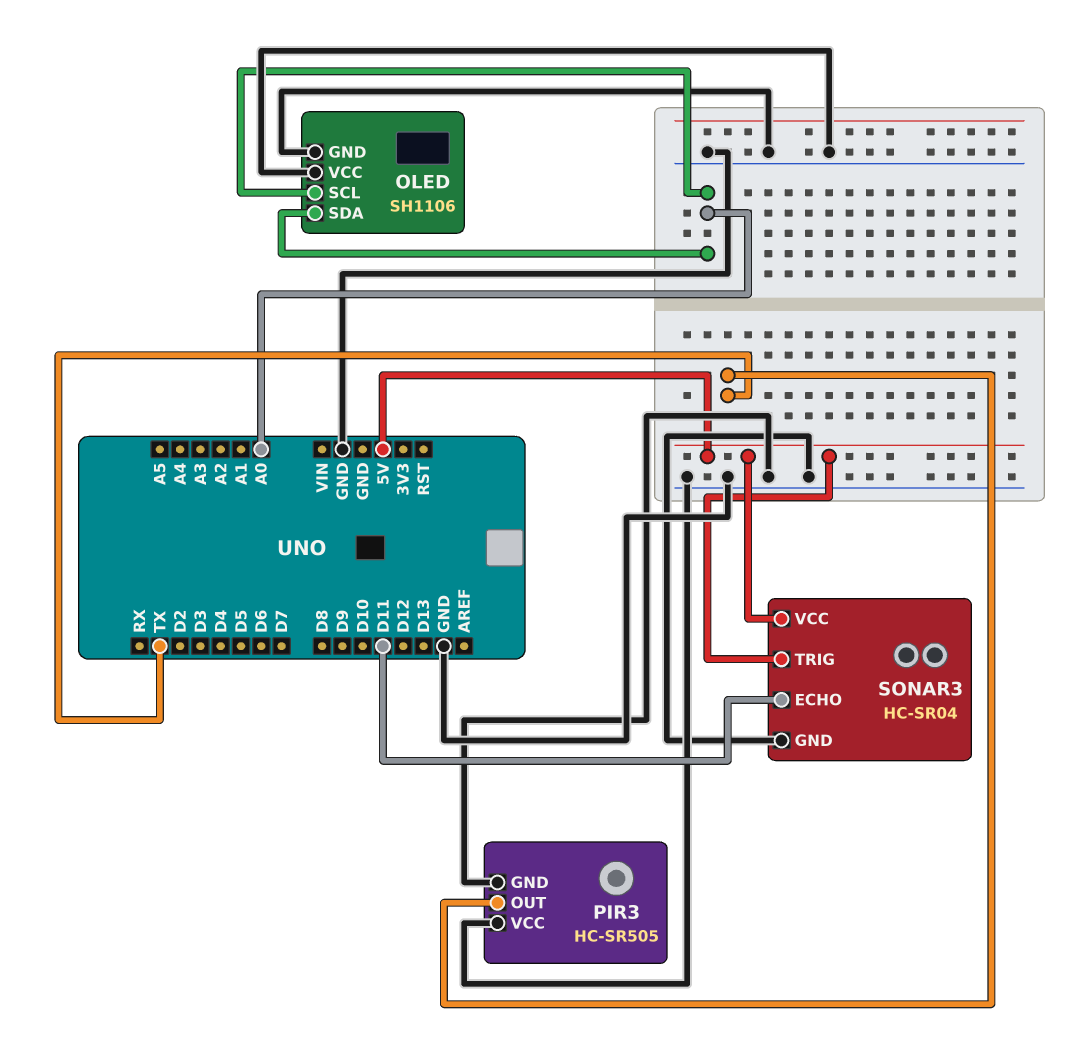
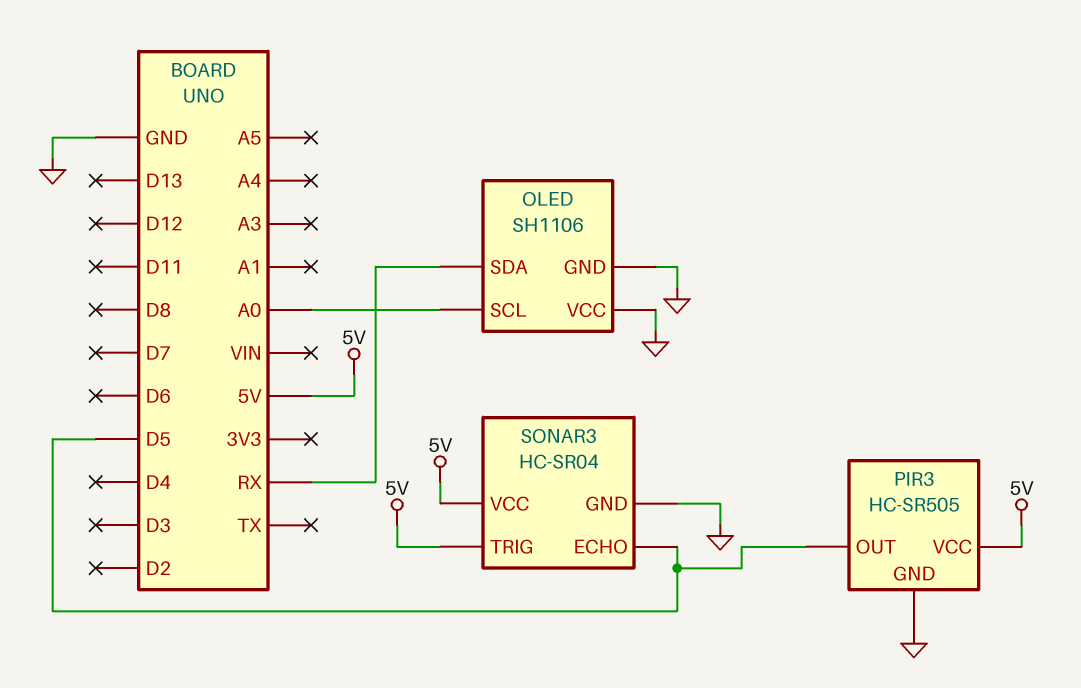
OLED pin SDA: A0 -> RX
PIR3 pin OUT: TX -> D5
PIR3 pin VCC: GND -> 5V
SONAR3 pin ECHO: D11 -> D5

